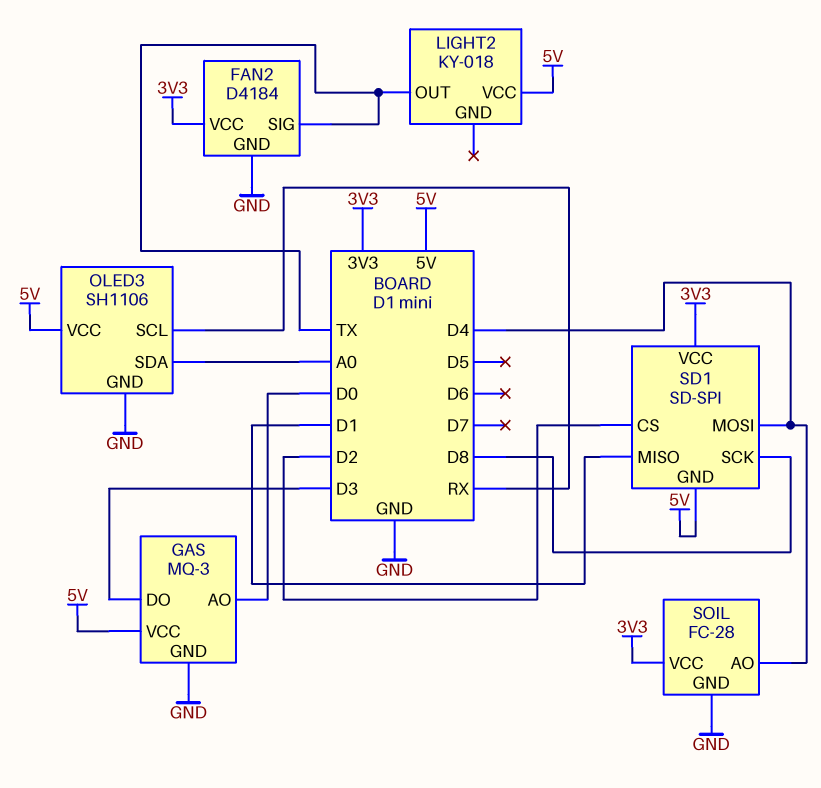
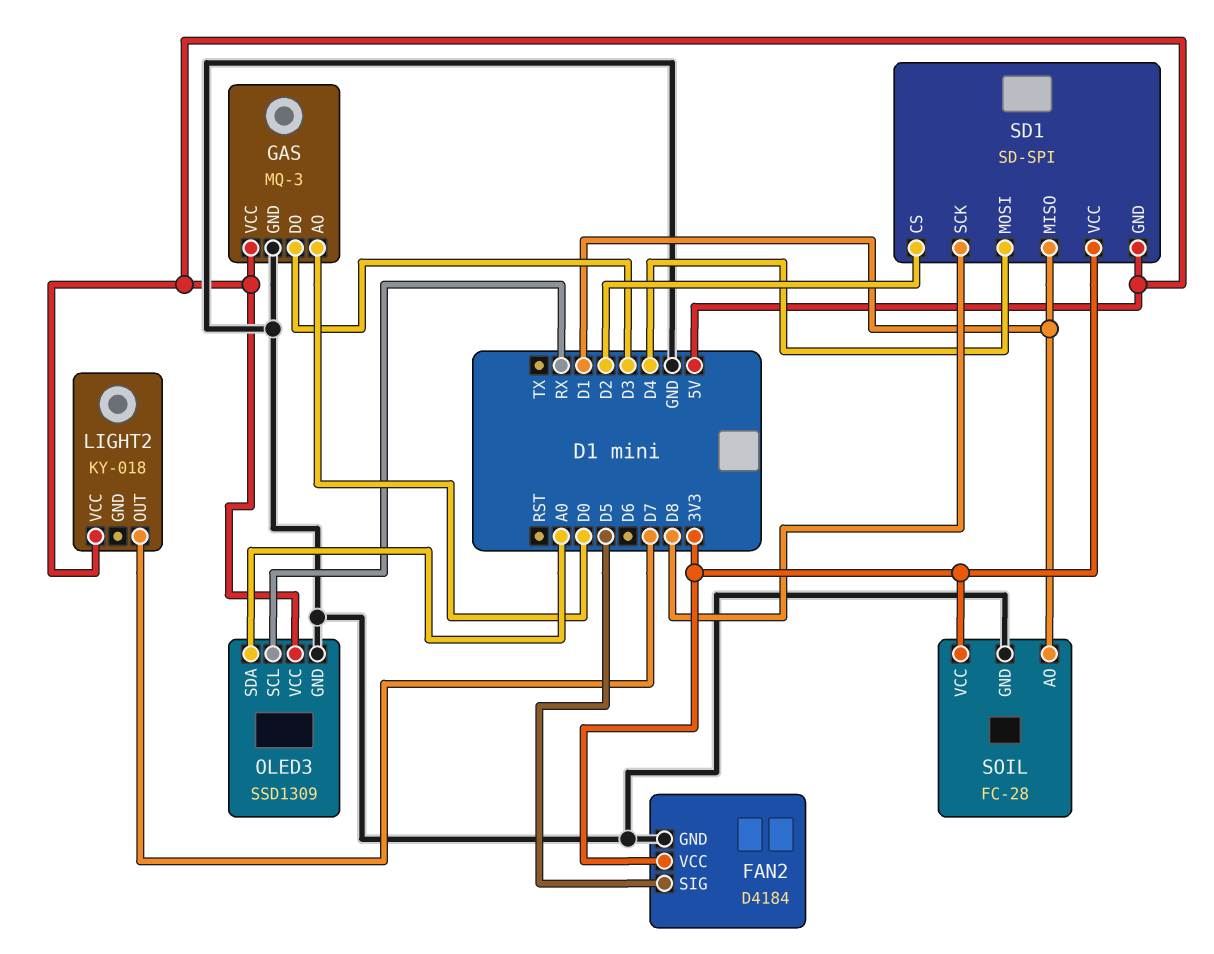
FAN2 pin SIG: TX -> D5
LIGHT2 pin OUT: TX -> D7
OLED3: SH1106 -> SSD1309
SOIL pin AO: D4 -> D1

